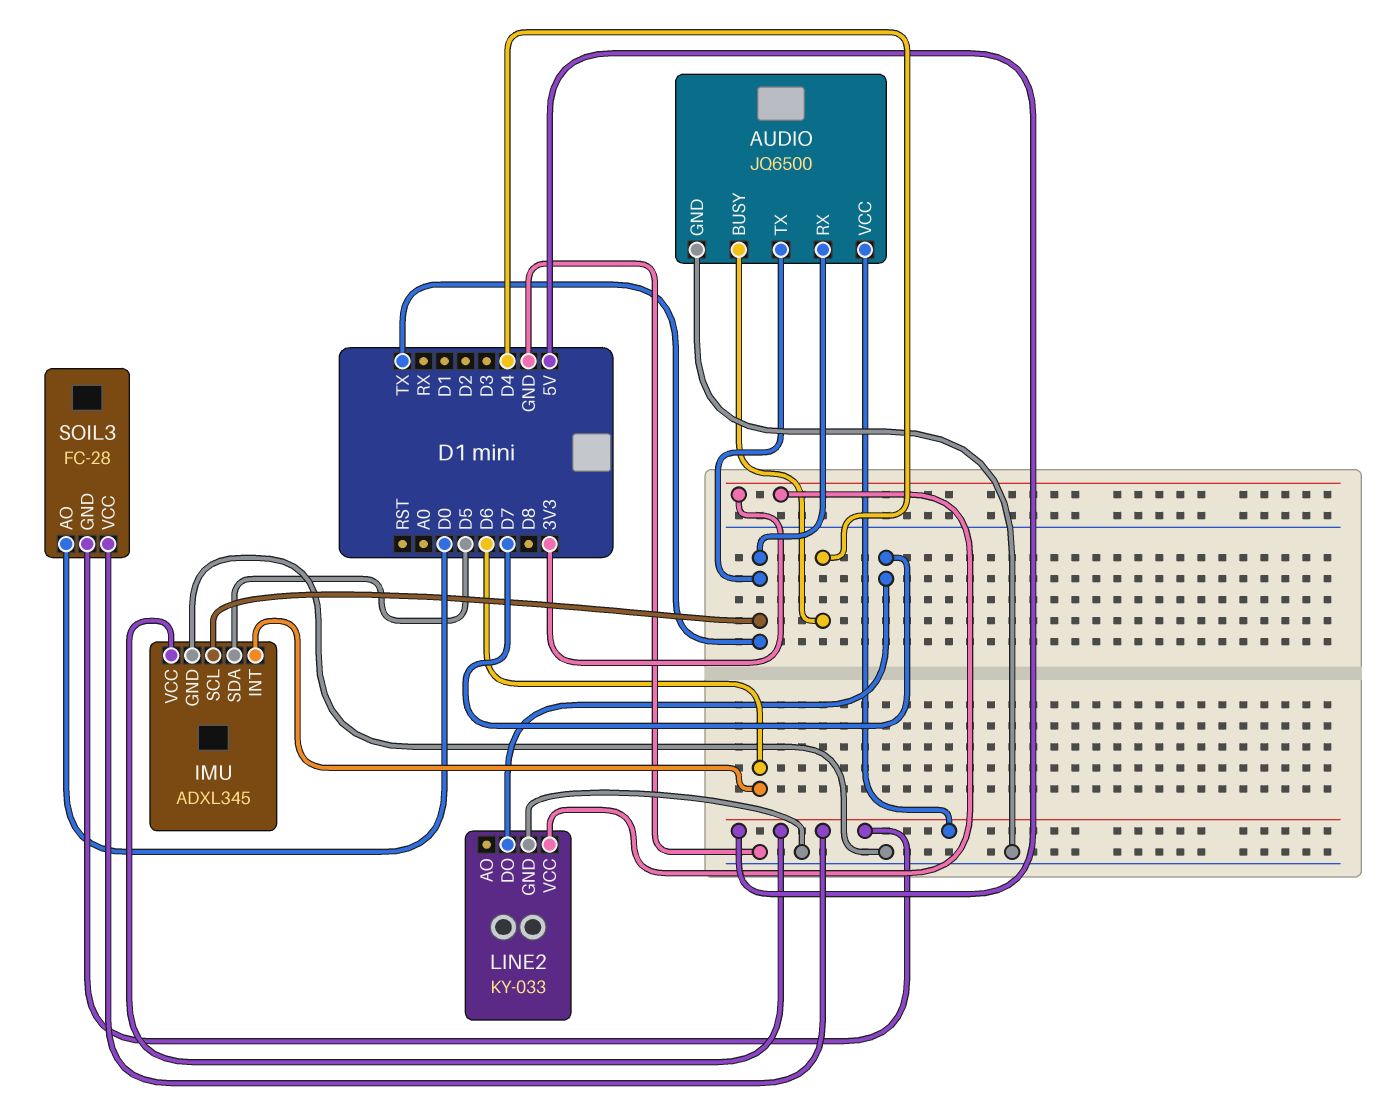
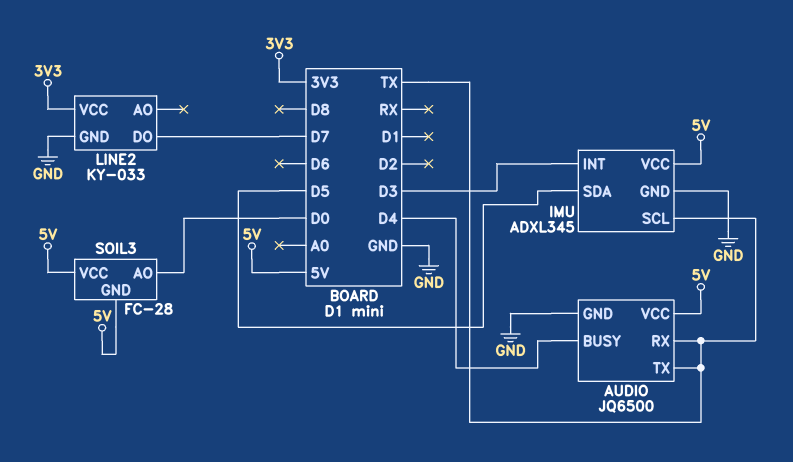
IMU pin INT: D6 -> D3

